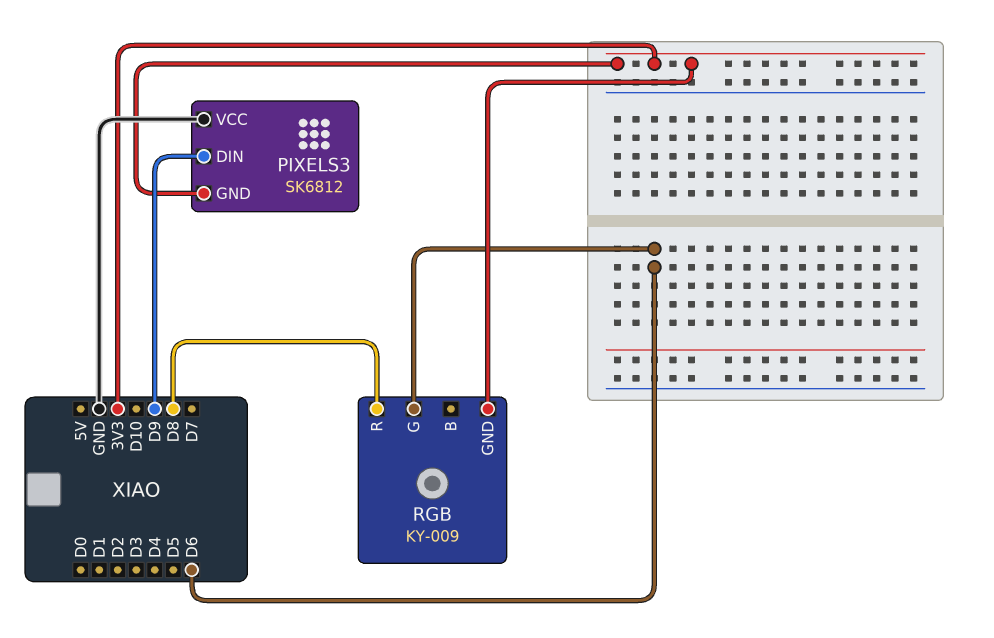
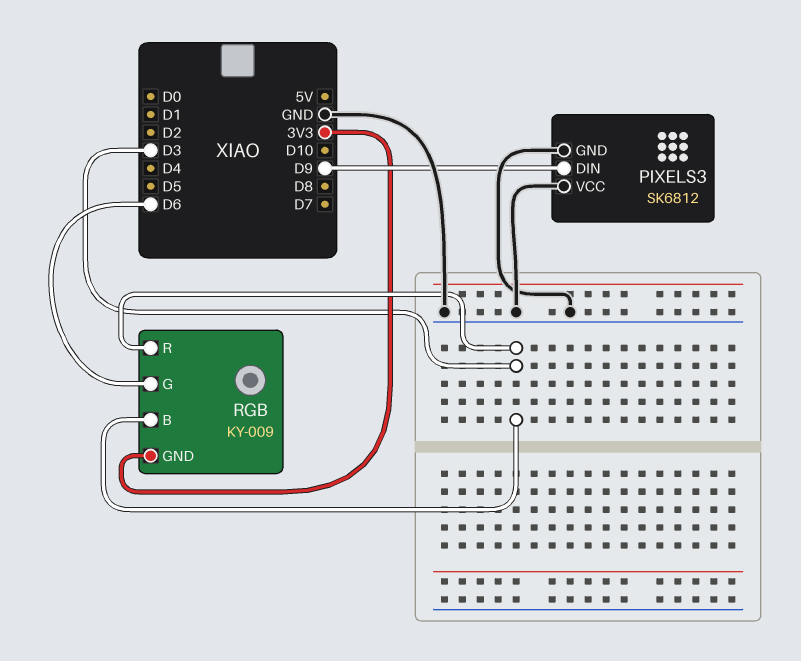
PIXELS3 pin GND: 3V3 -> GND
RGB pin B: none -> D3
RGB pin R: D8 -> D3

